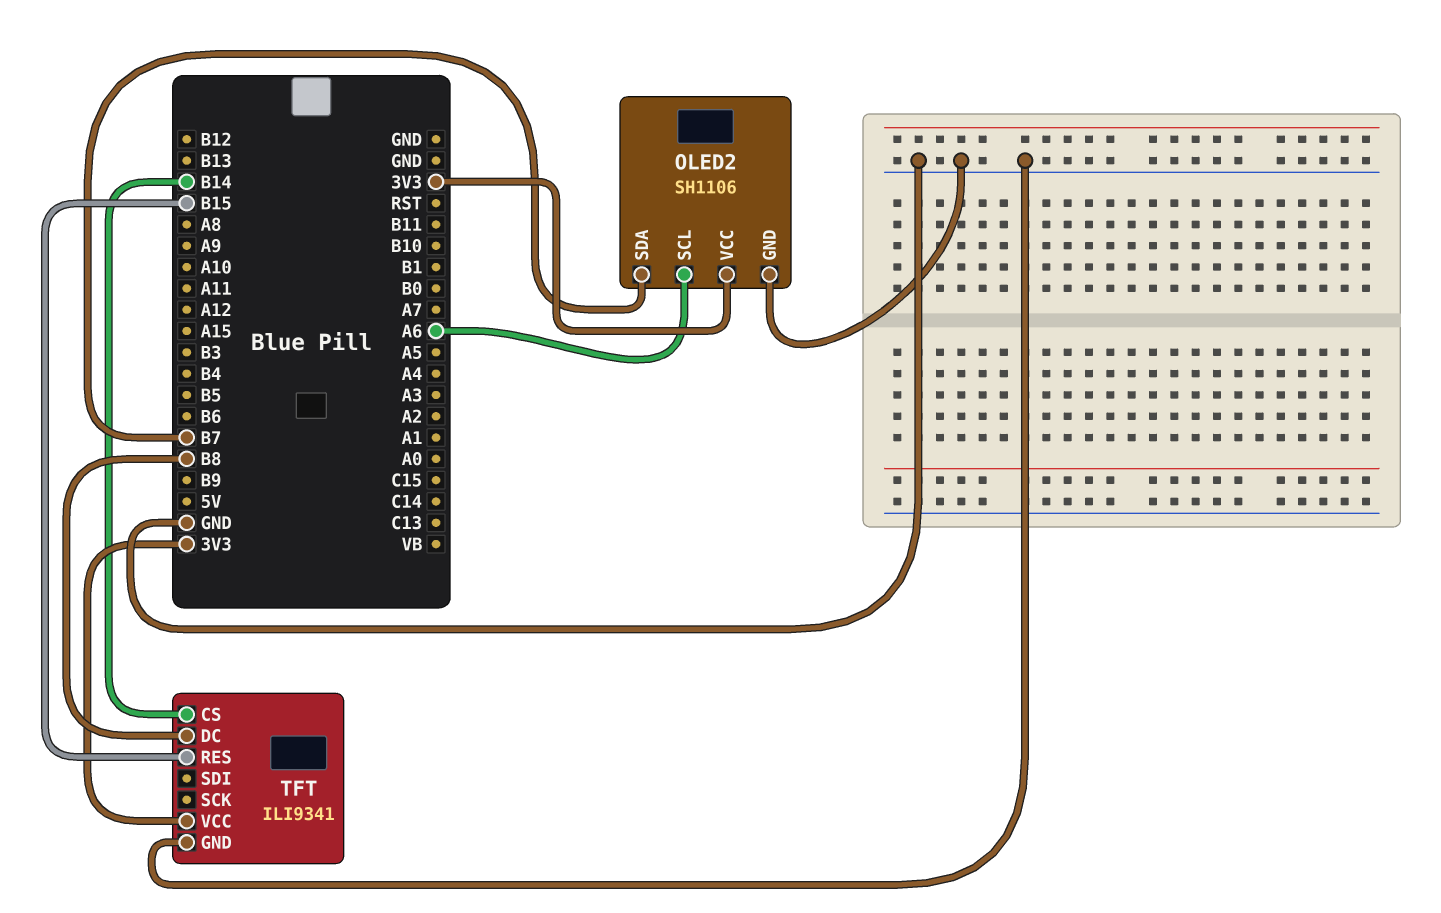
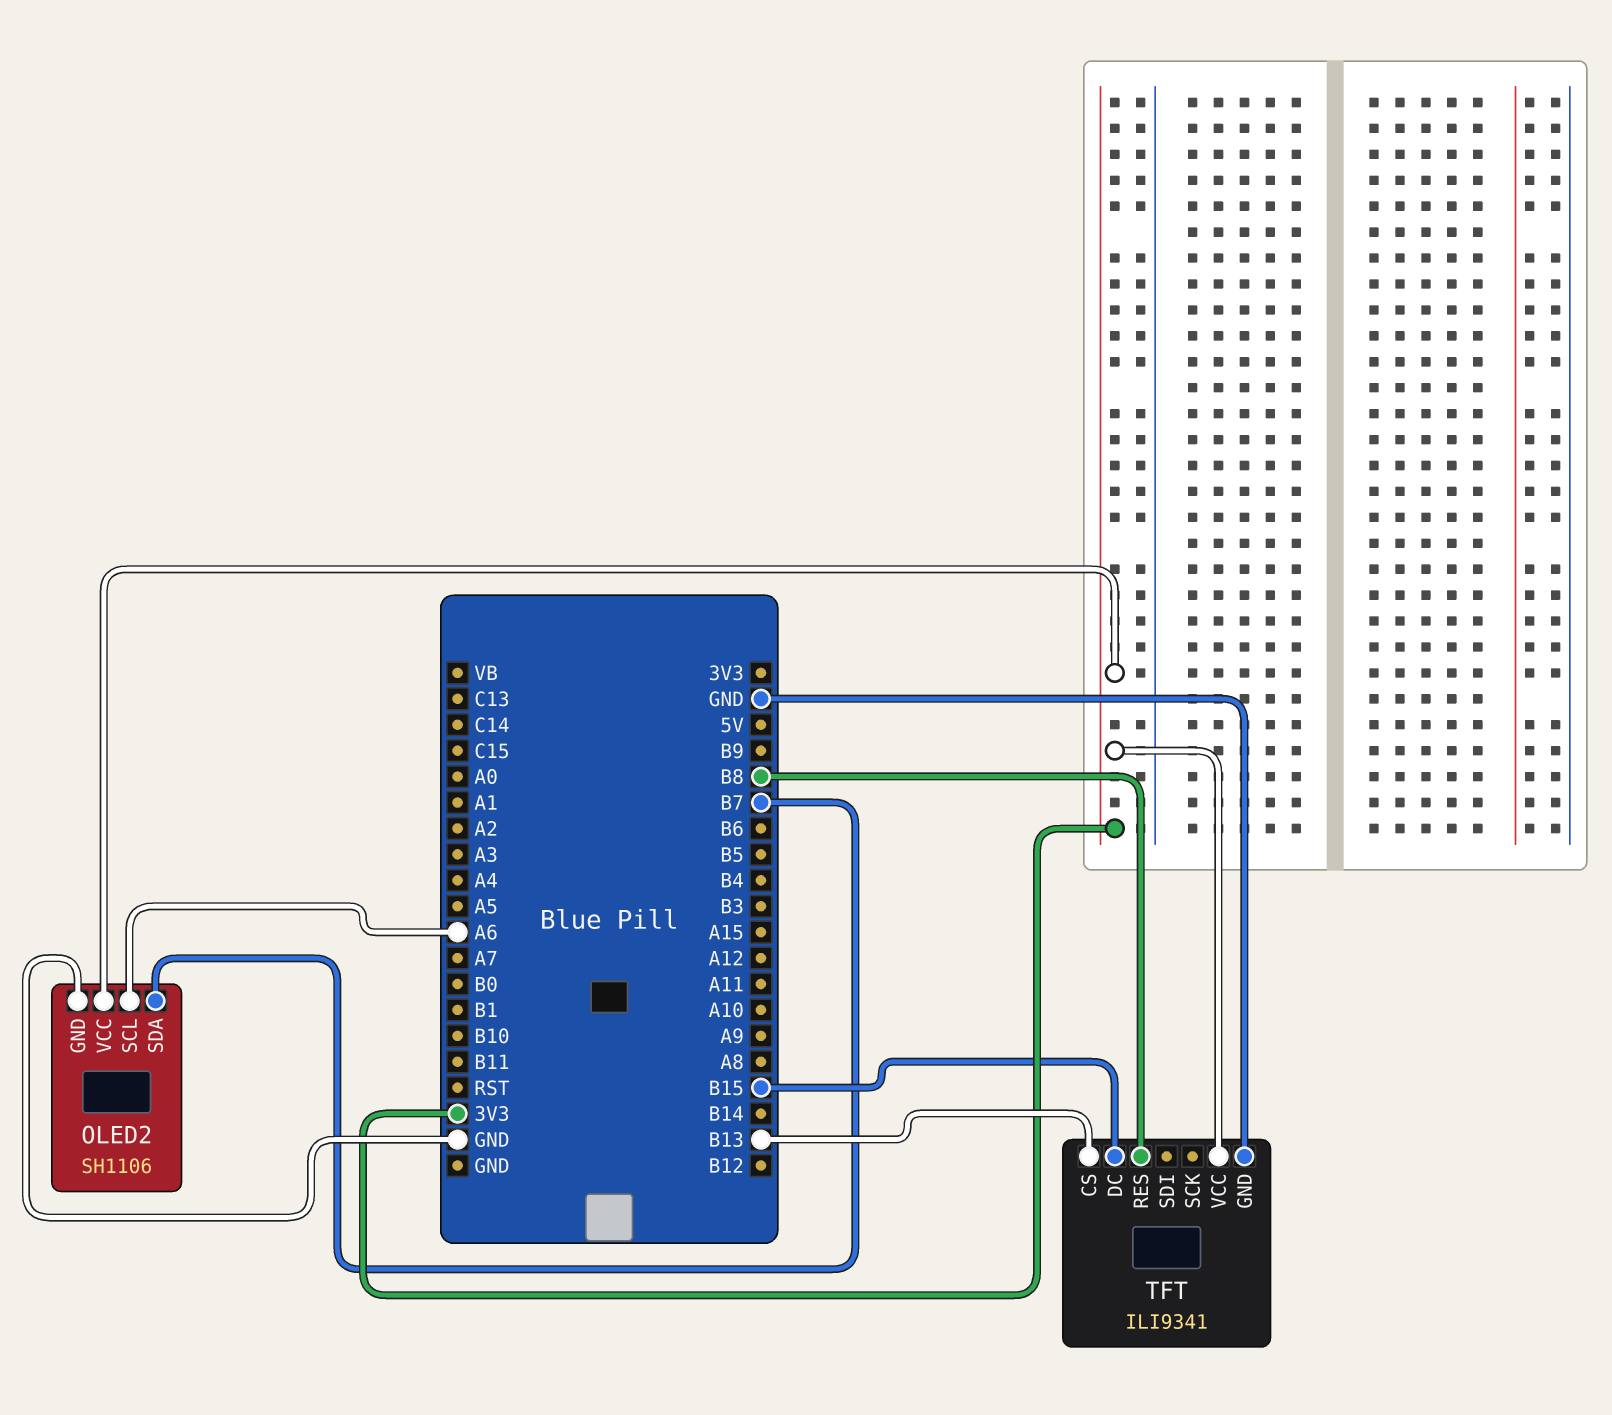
TFT pin CS: B14 -> B13
TFT pin DC: B8 -> B15
TFT pin RES: B15 -> B8

